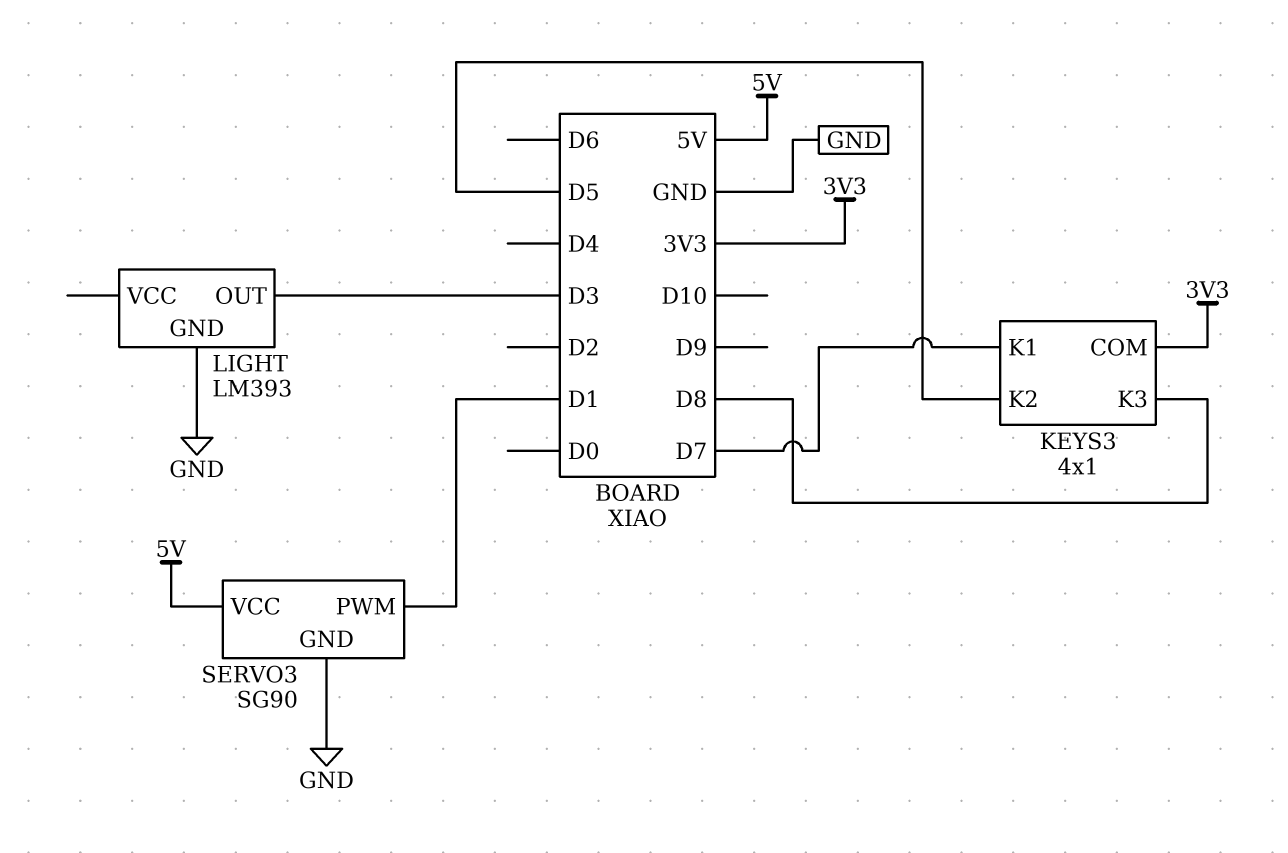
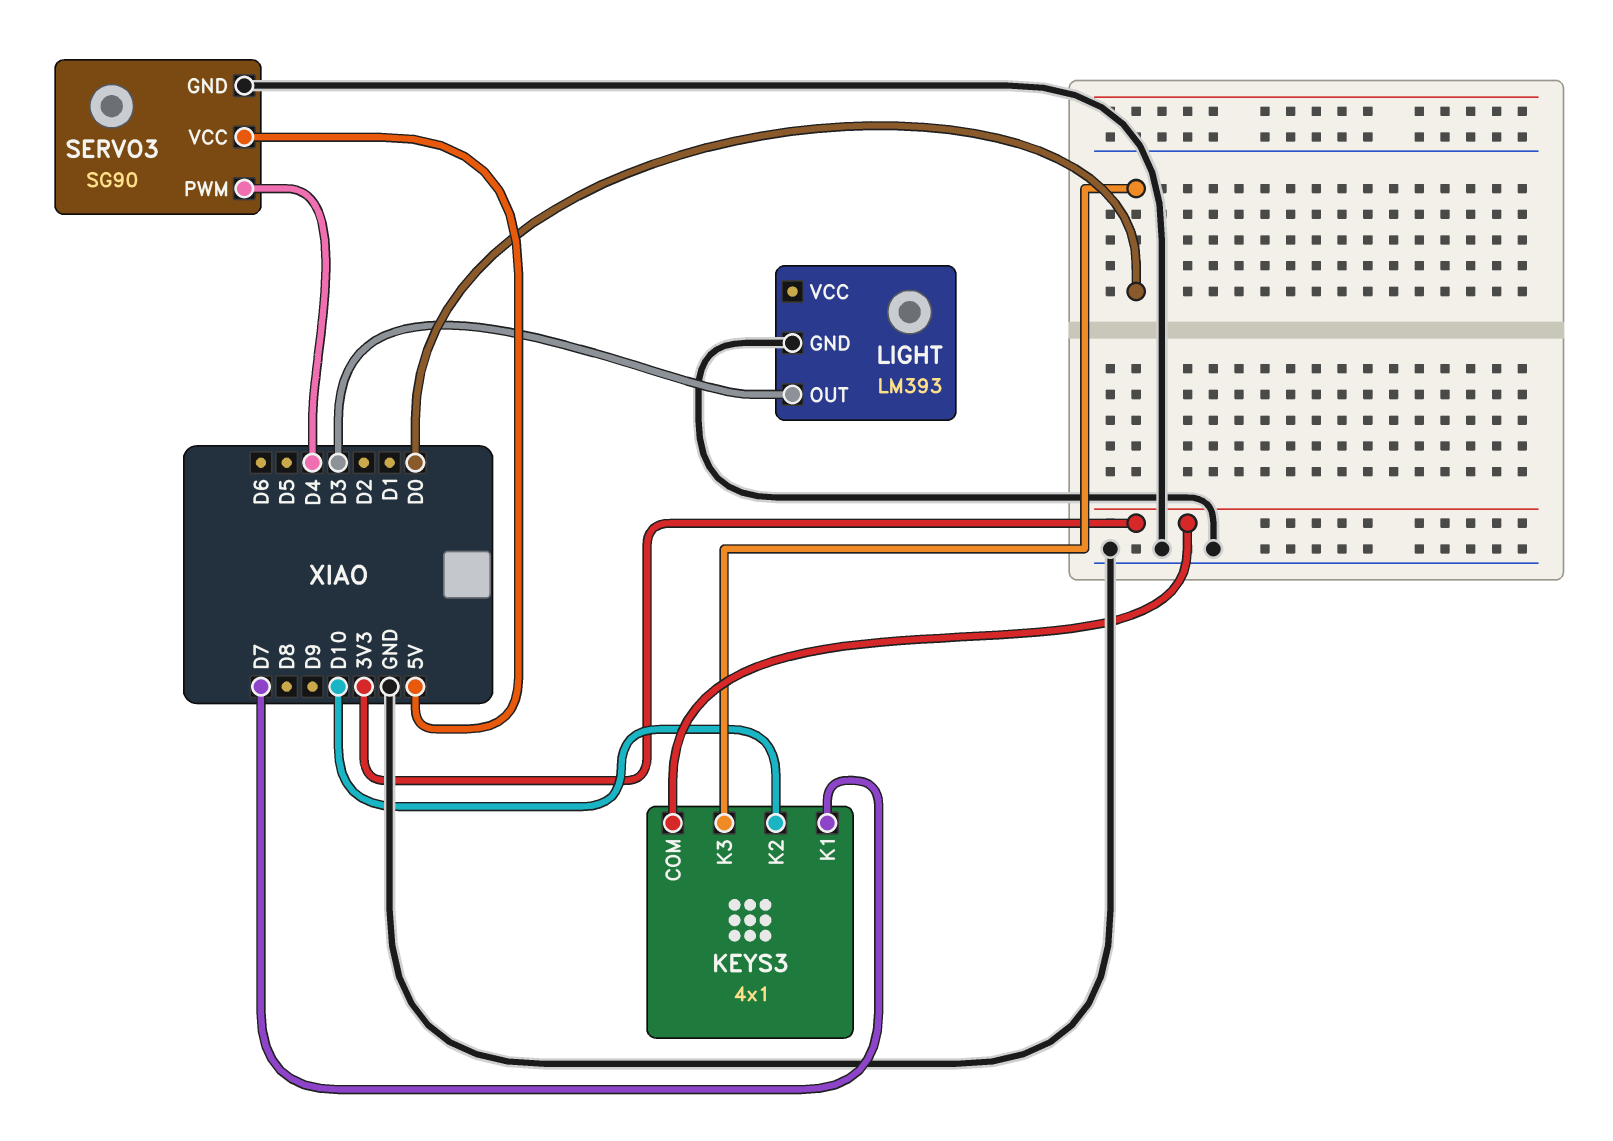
KEYS3 pin K2: D5 -> D10
KEYS3 pin K3: D8 -> D0
SERVO3 pin PWM: D1 -> D4

